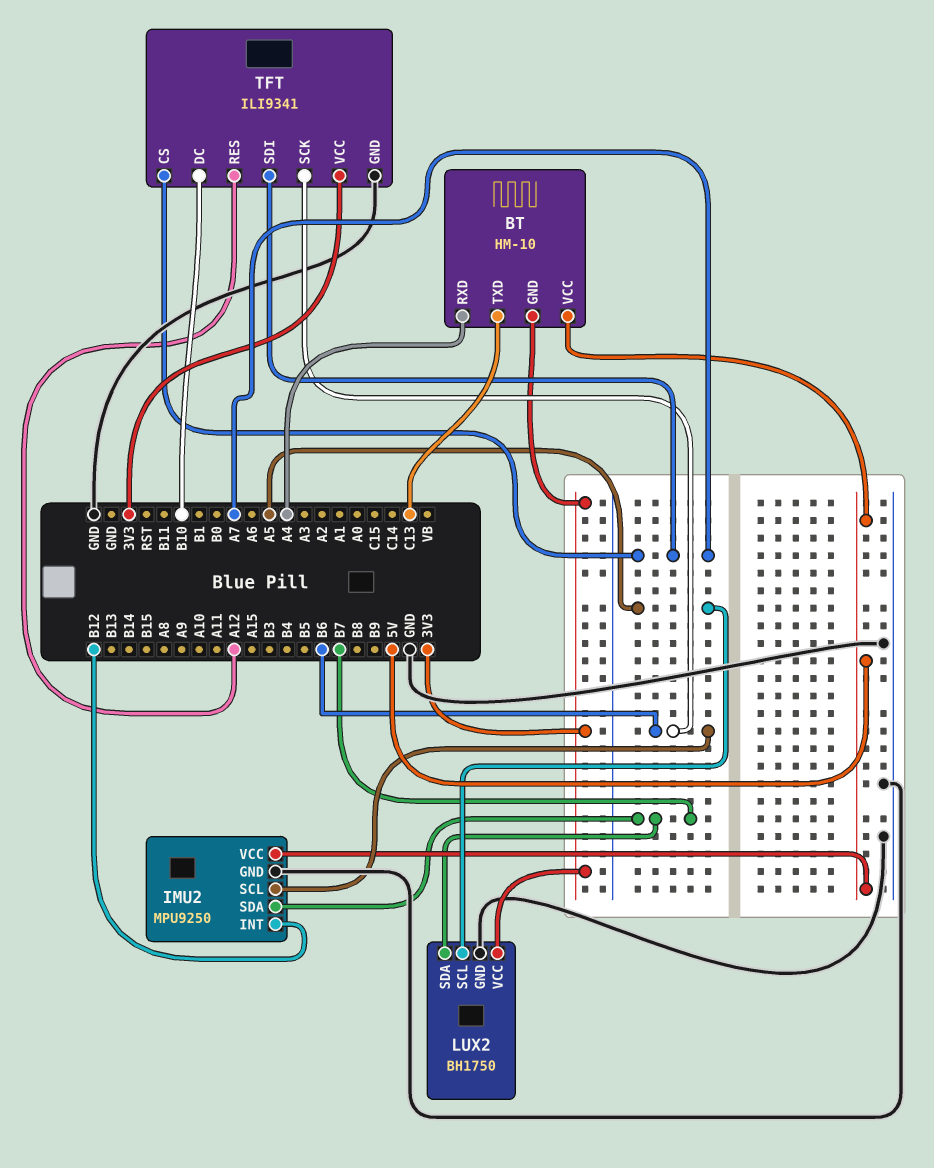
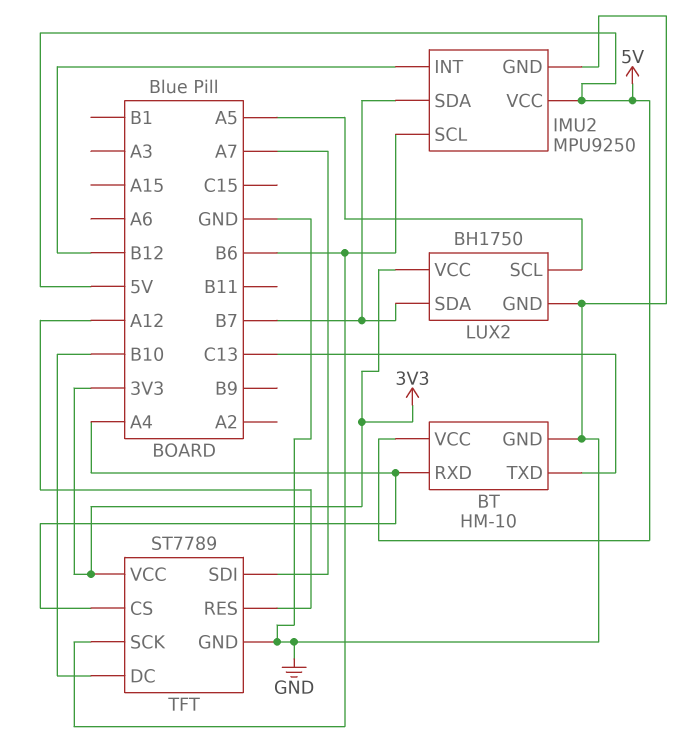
BT pin GND: 3V3 -> GND
TFT: ILI9341 -> ST7789
TFT pin CS: A7 -> A4

